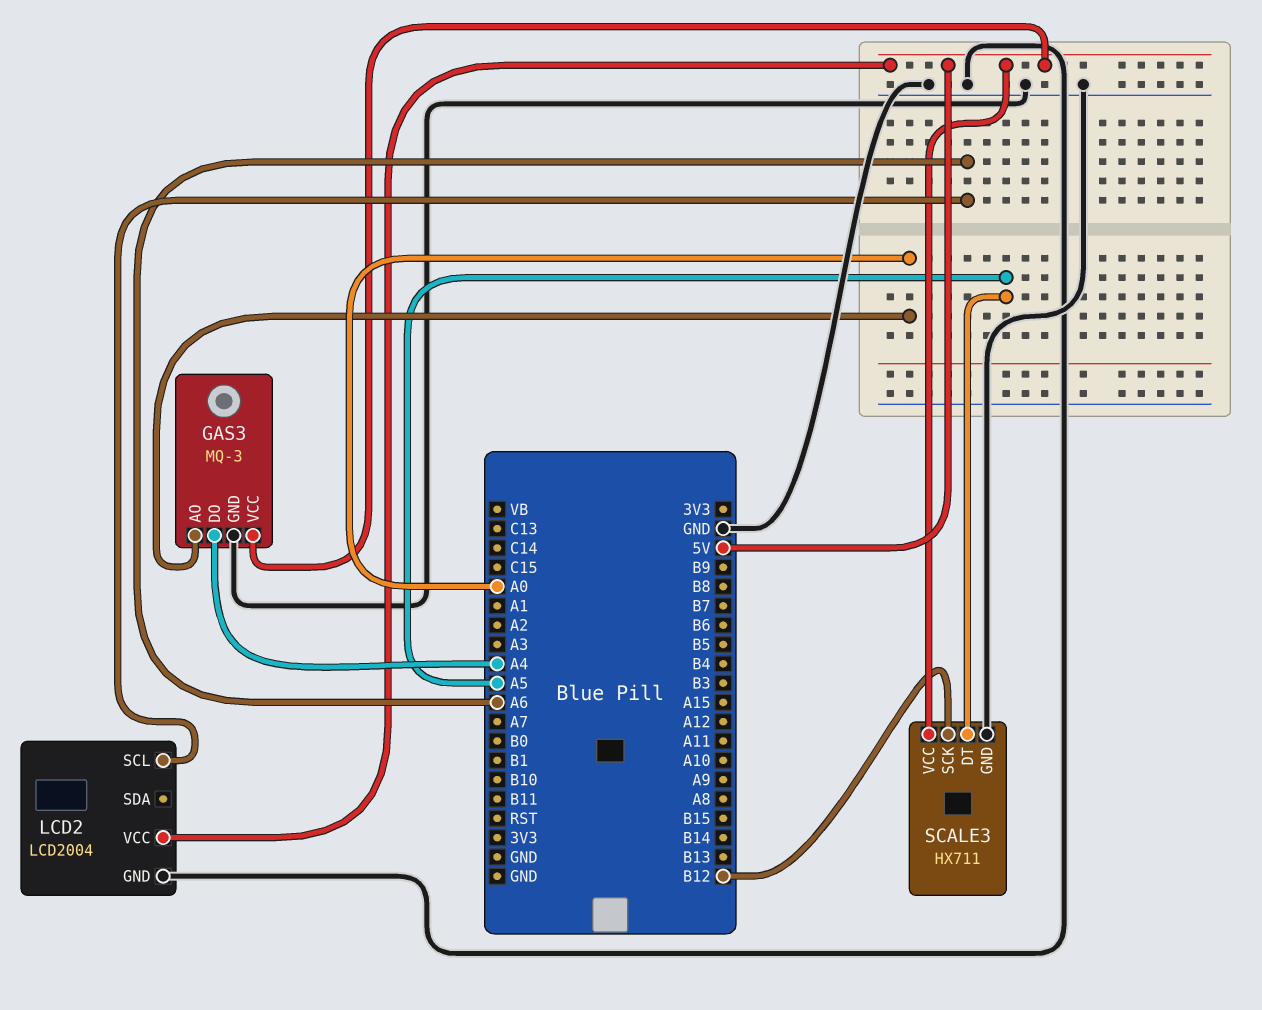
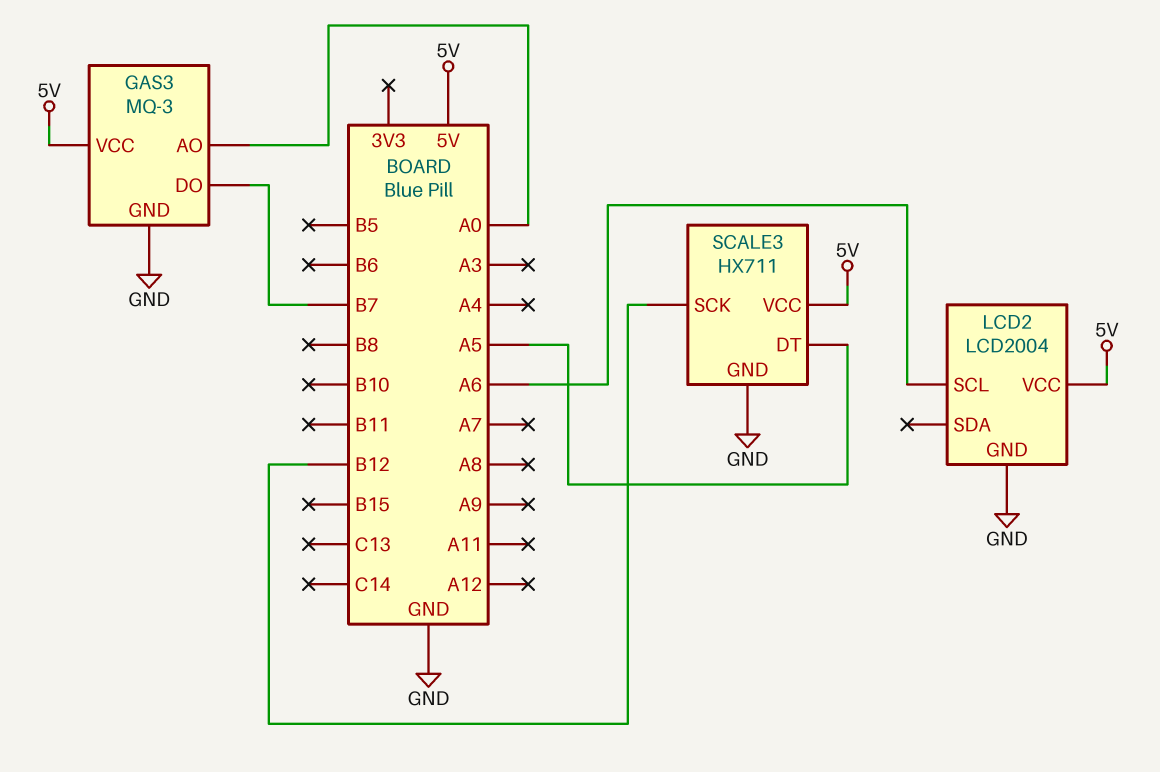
GAS3 pin DO: A4 -> B7

